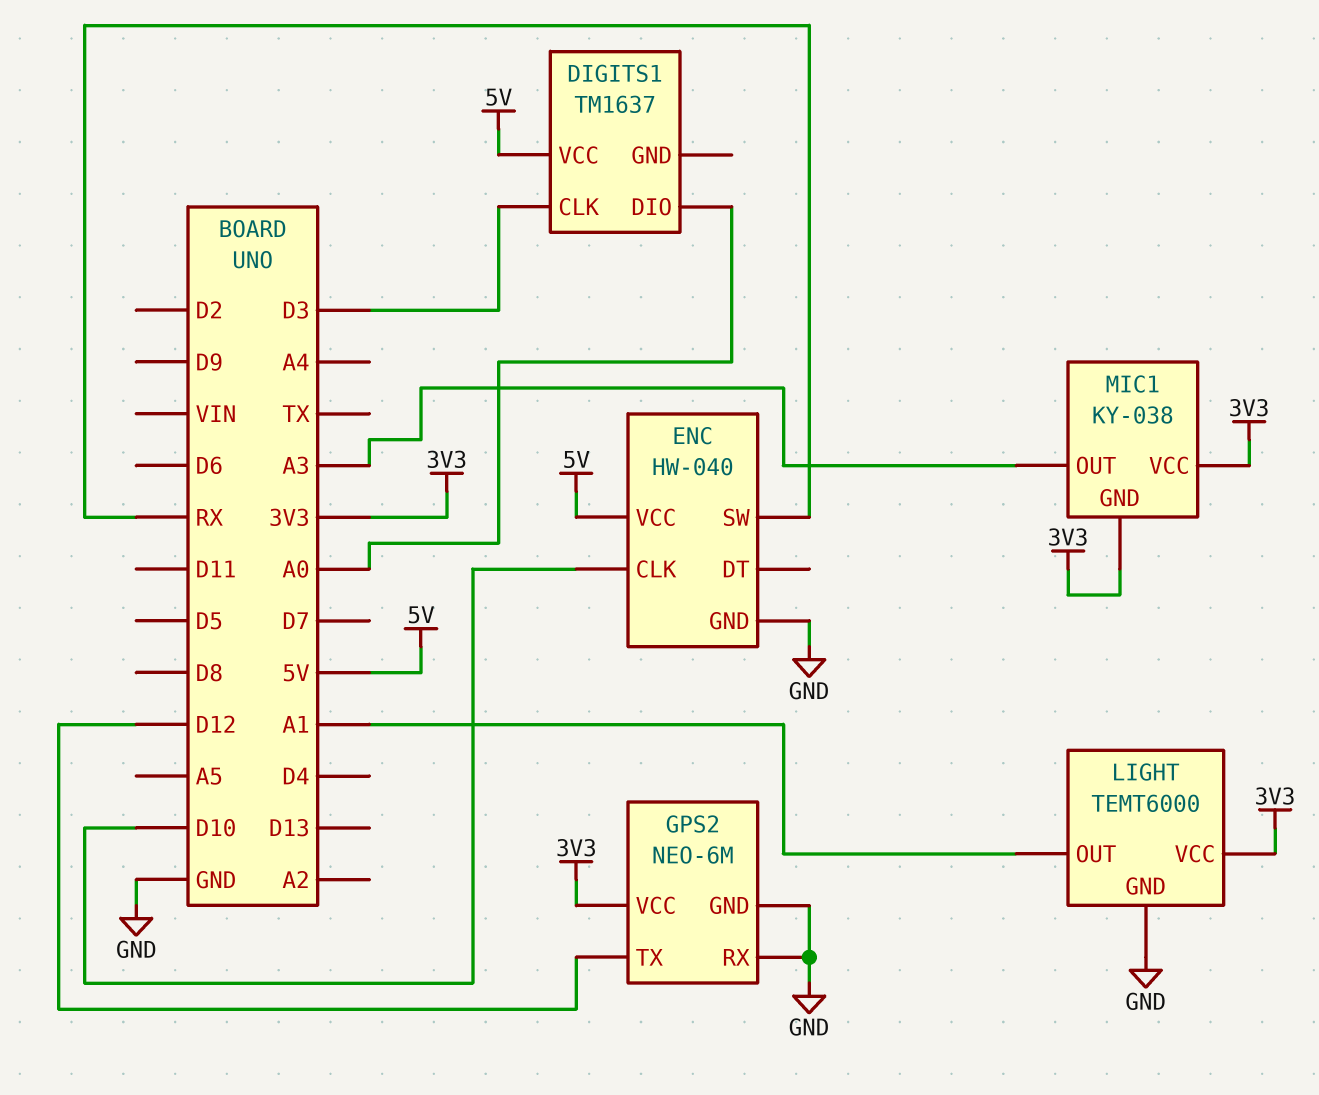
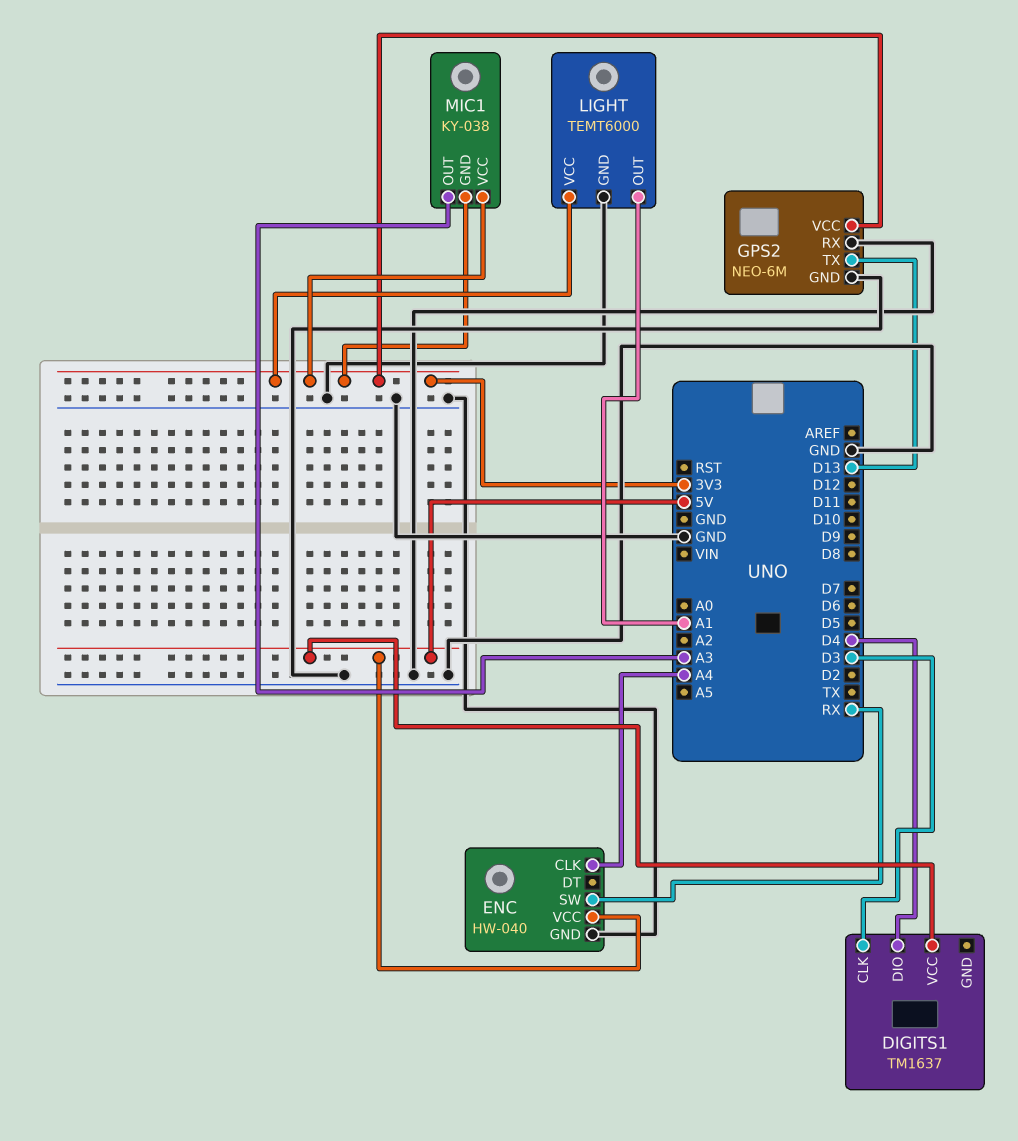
DIGITS1 pin DIO: A0 -> D4
ENC pin CLK: D10 -> A4
GPS2 pin TX: D12 -> D13

